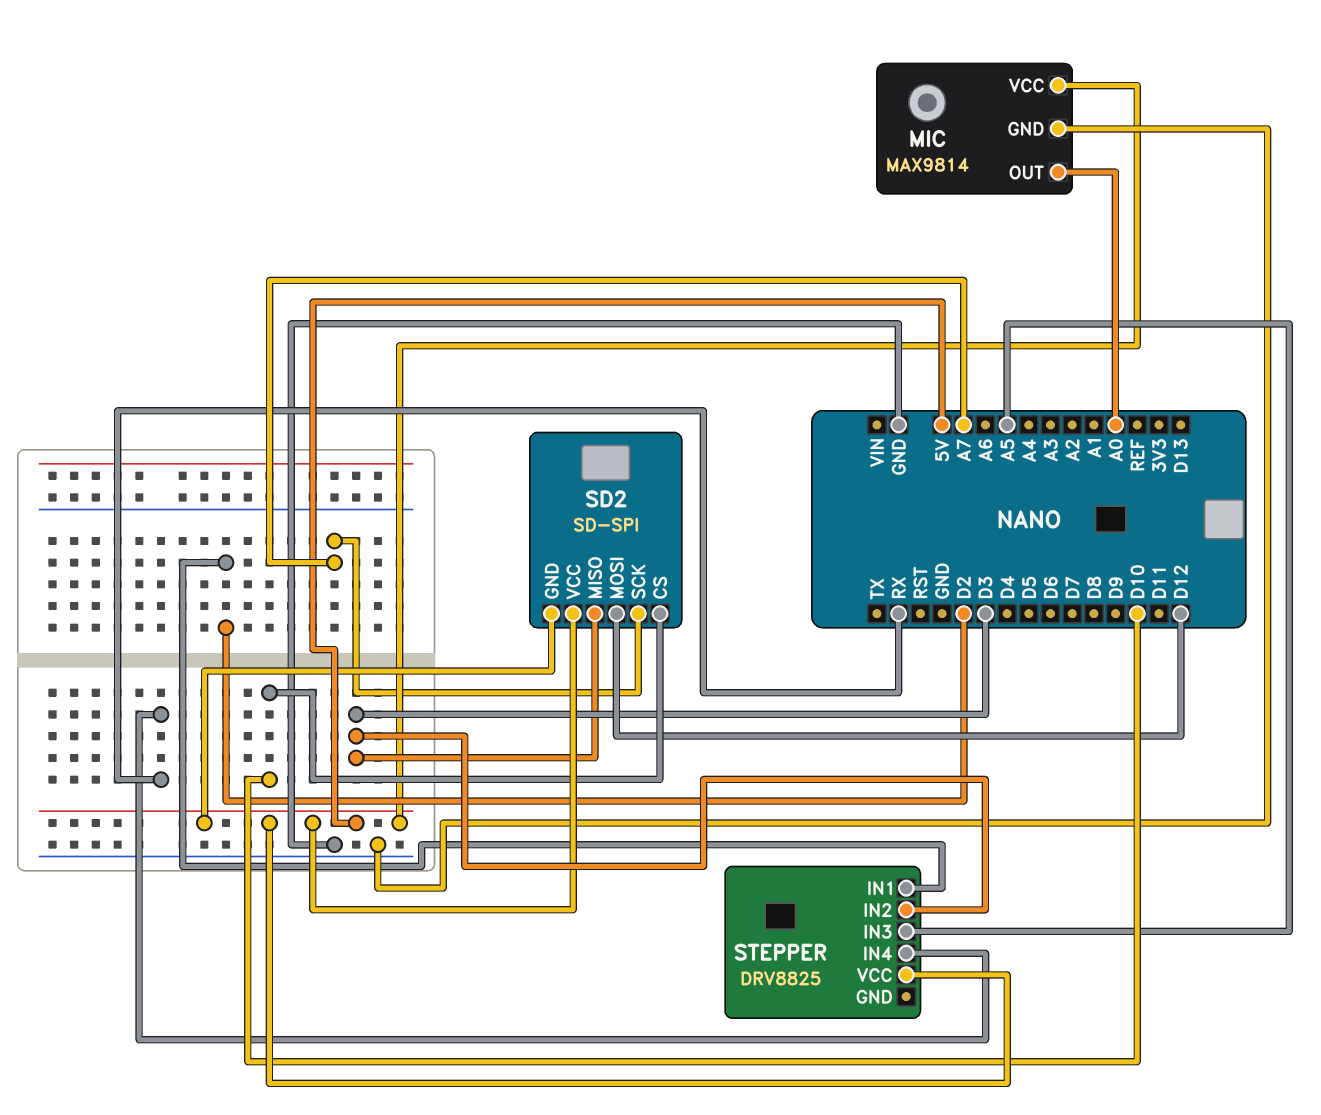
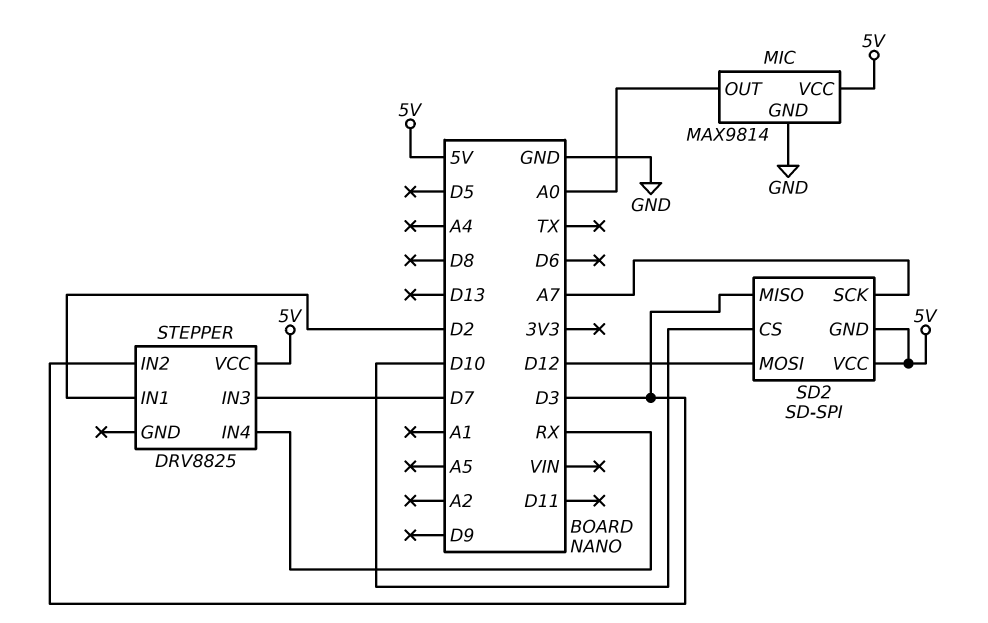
STEPPER pin IN3: A5 -> D7

